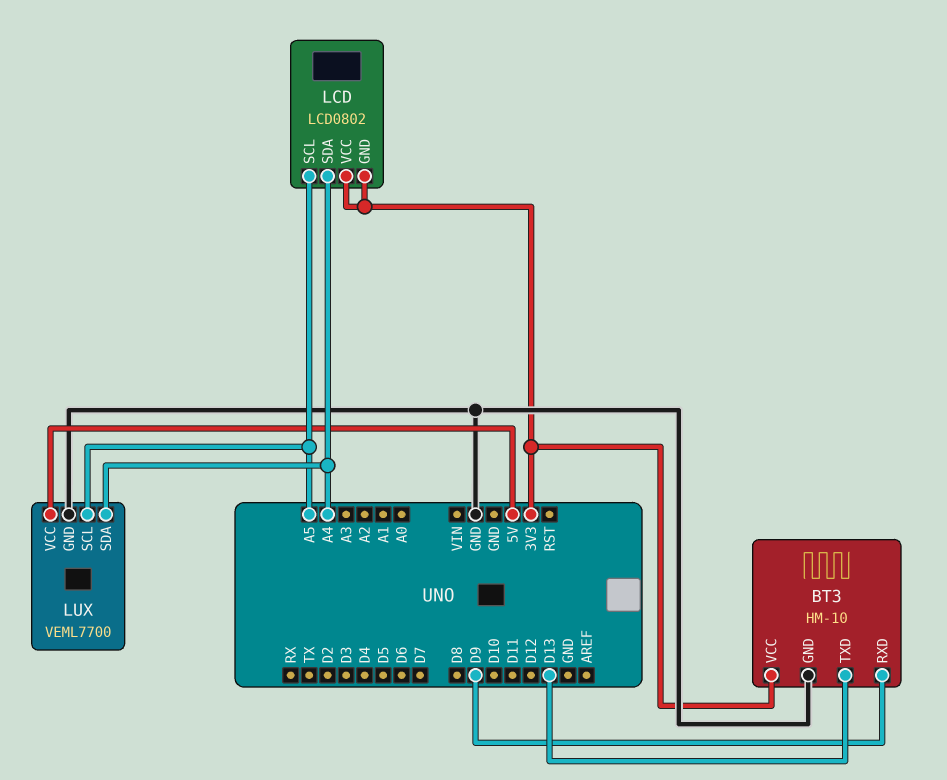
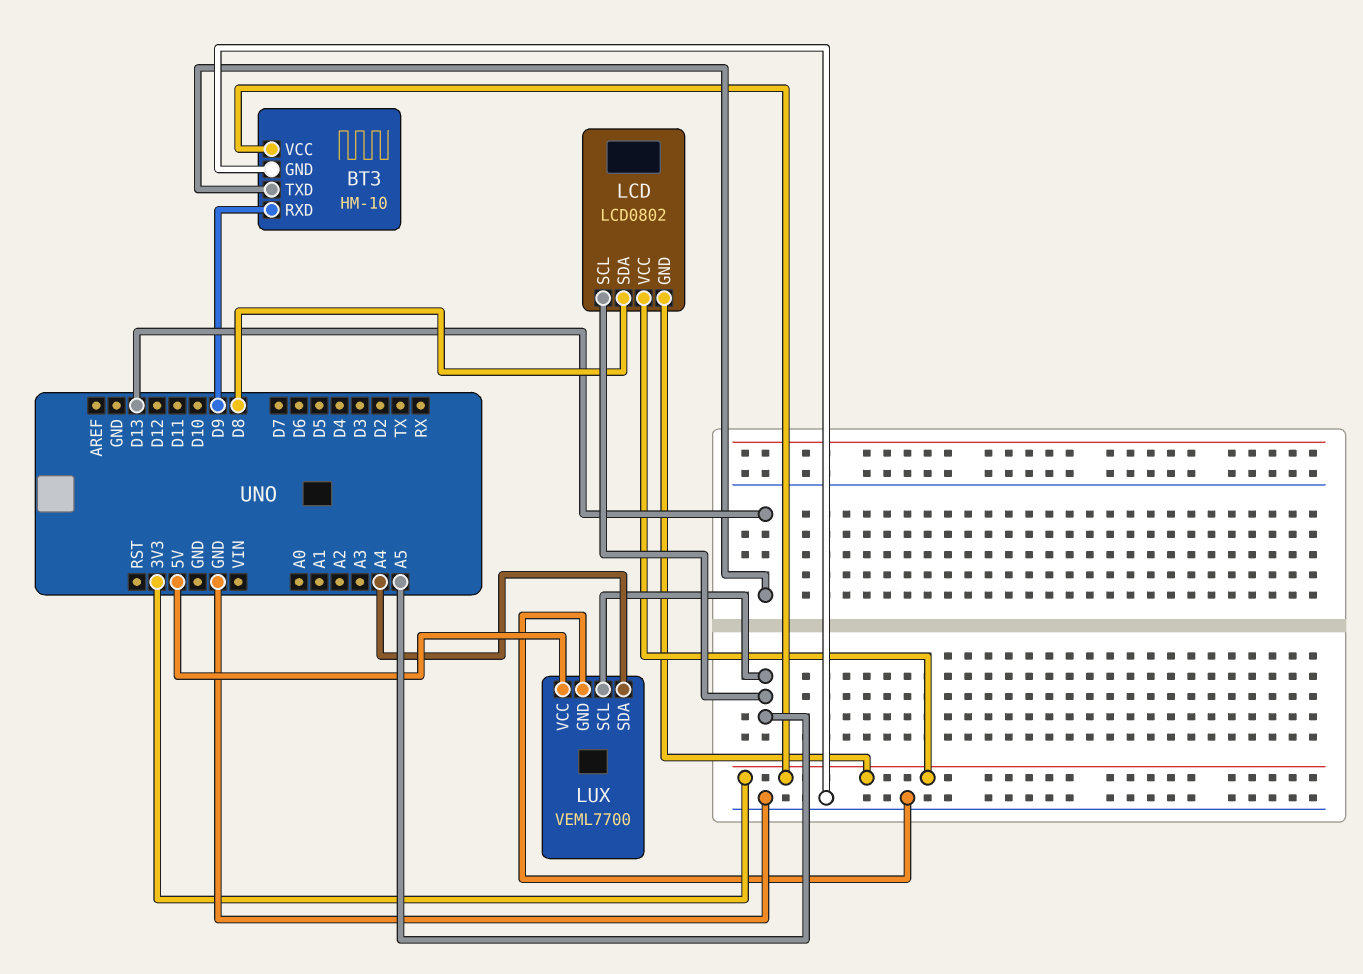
LCD pin SDA: A4 -> D8

